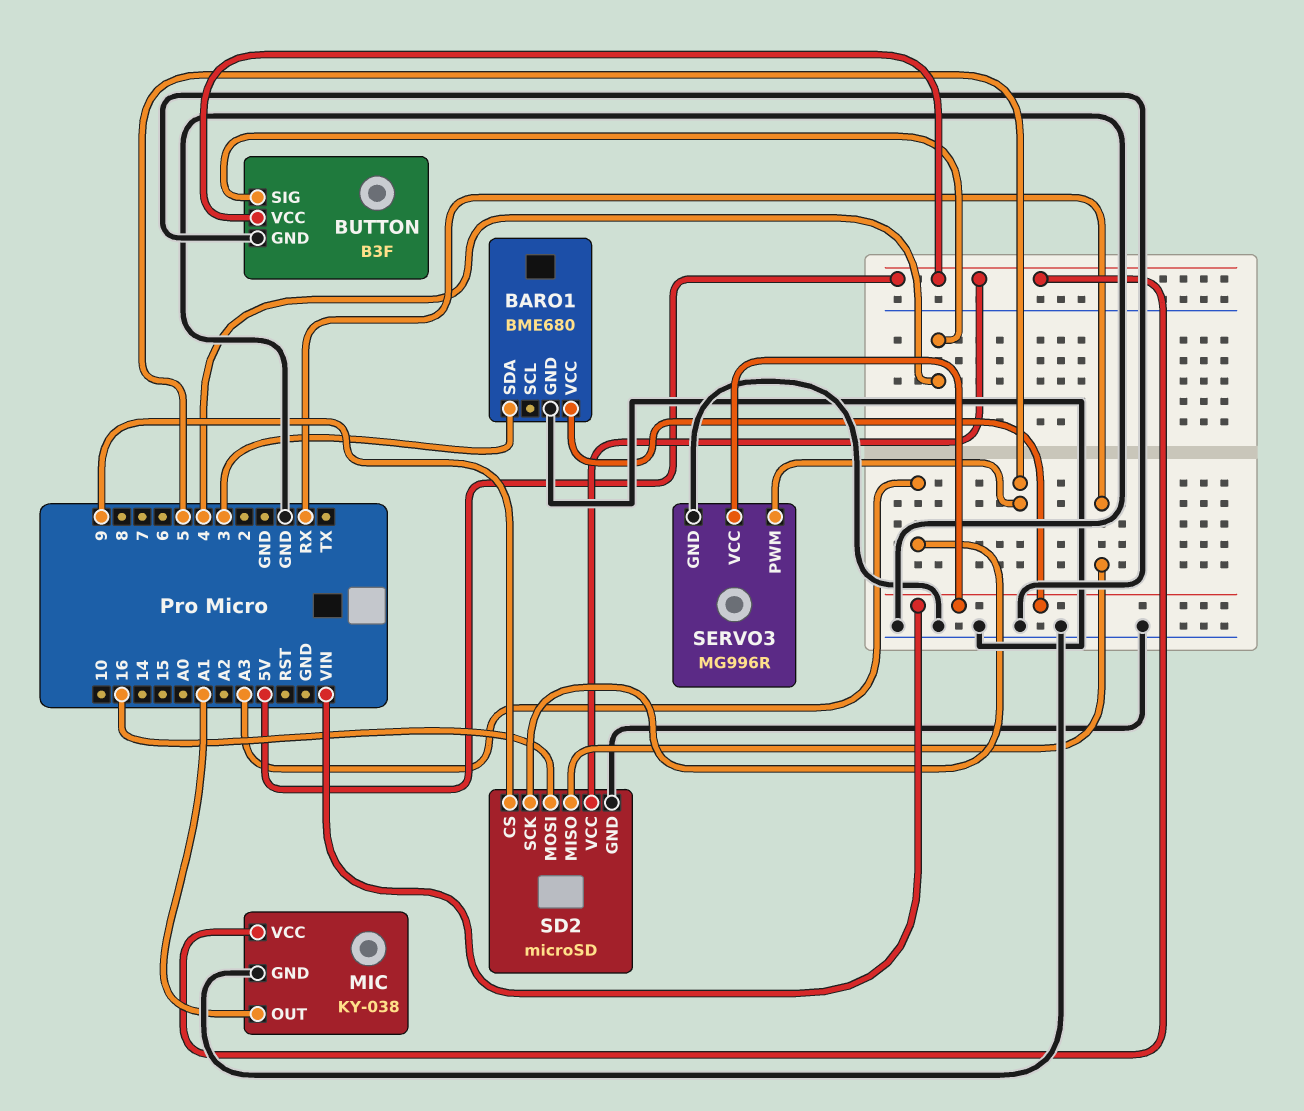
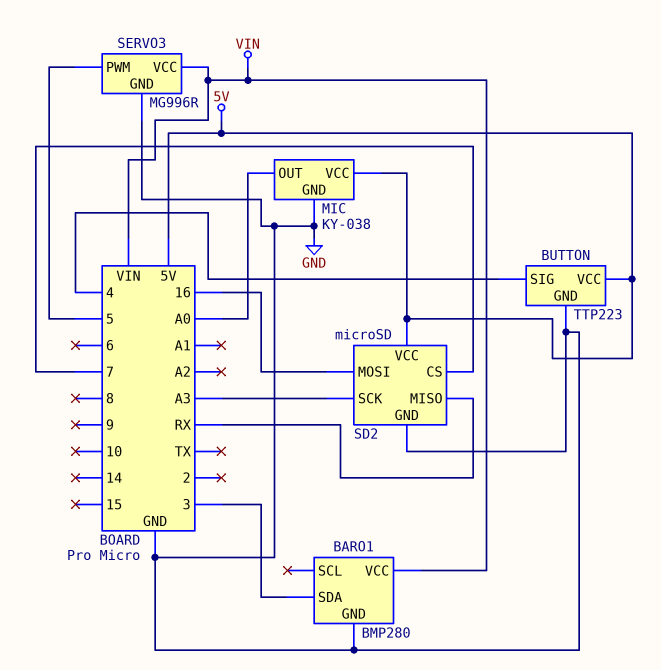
BARO1: BME680 -> BMP280
BUTTON: B3F -> TTP223
MIC pin OUT: A1 -> A0
SD2 pin CS: 9 -> 7

